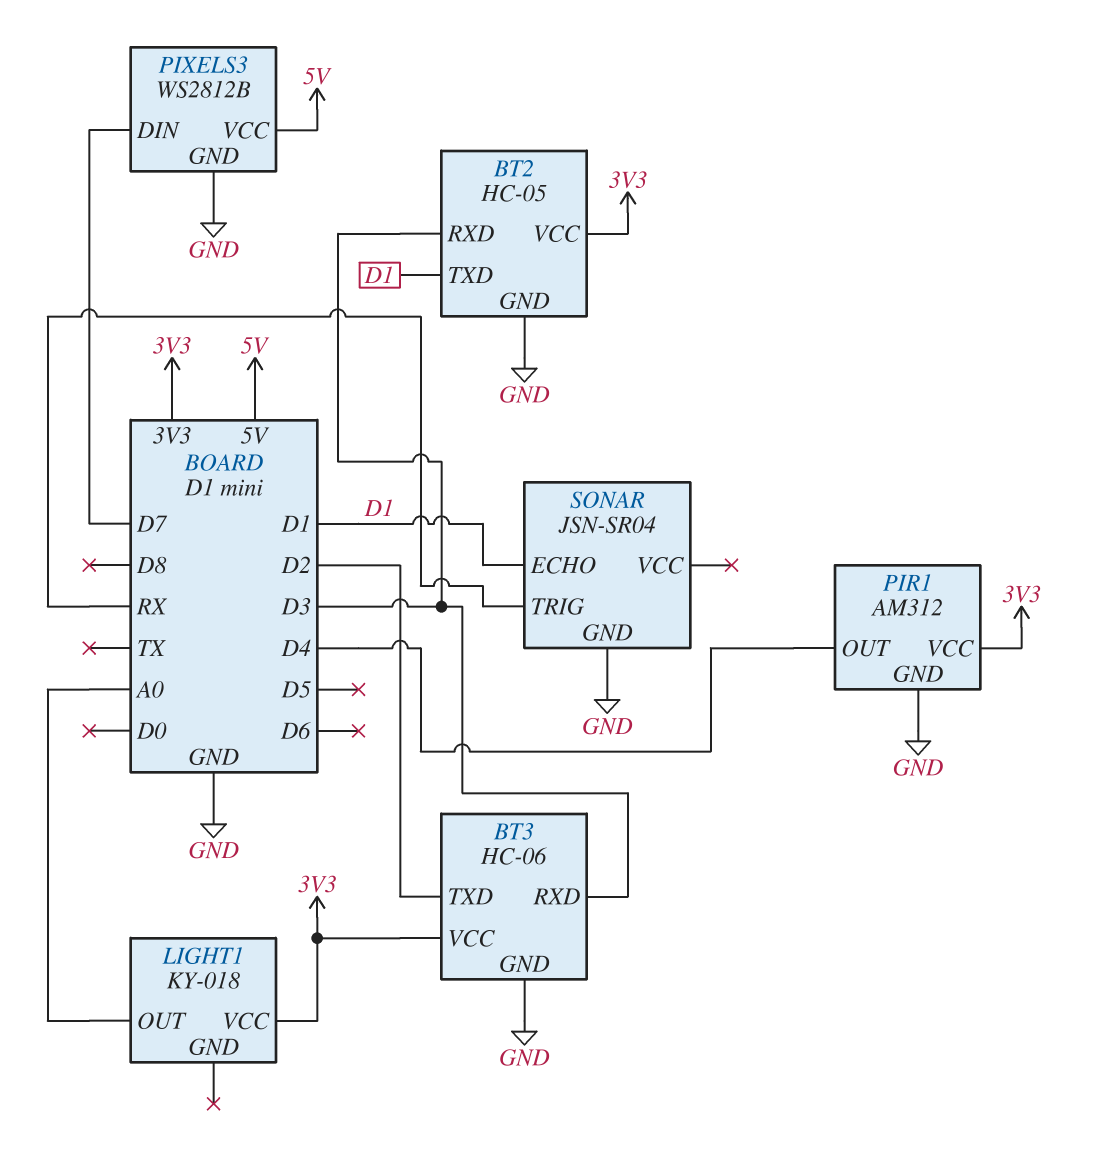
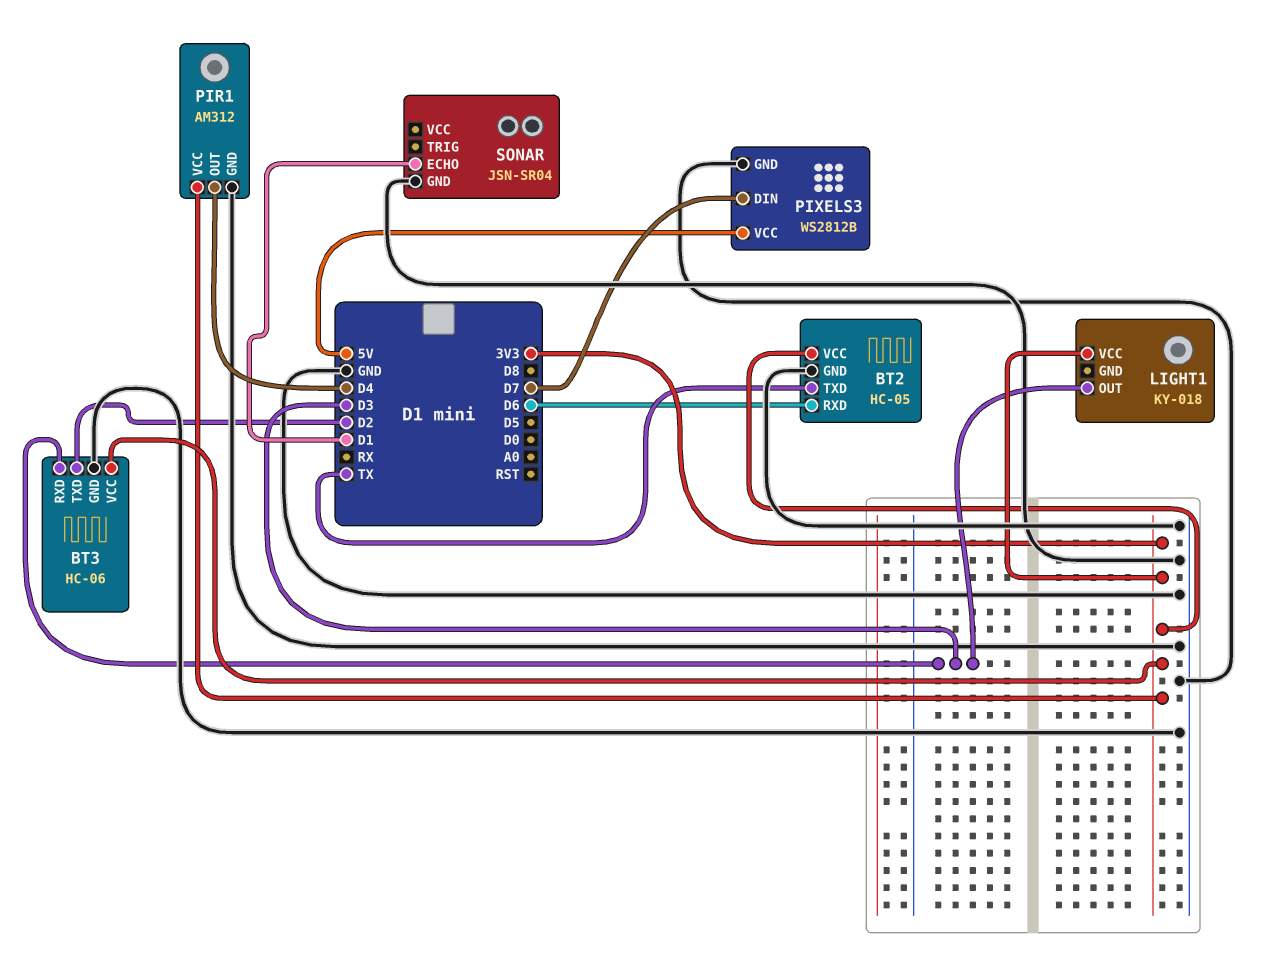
BT2 pin RXD: D3 -> D6
BT2 pin TXD: D1 -> TX
LIGHT1 pin OUT: A0 -> D3
SONAR pin TRIG: RX -> none

